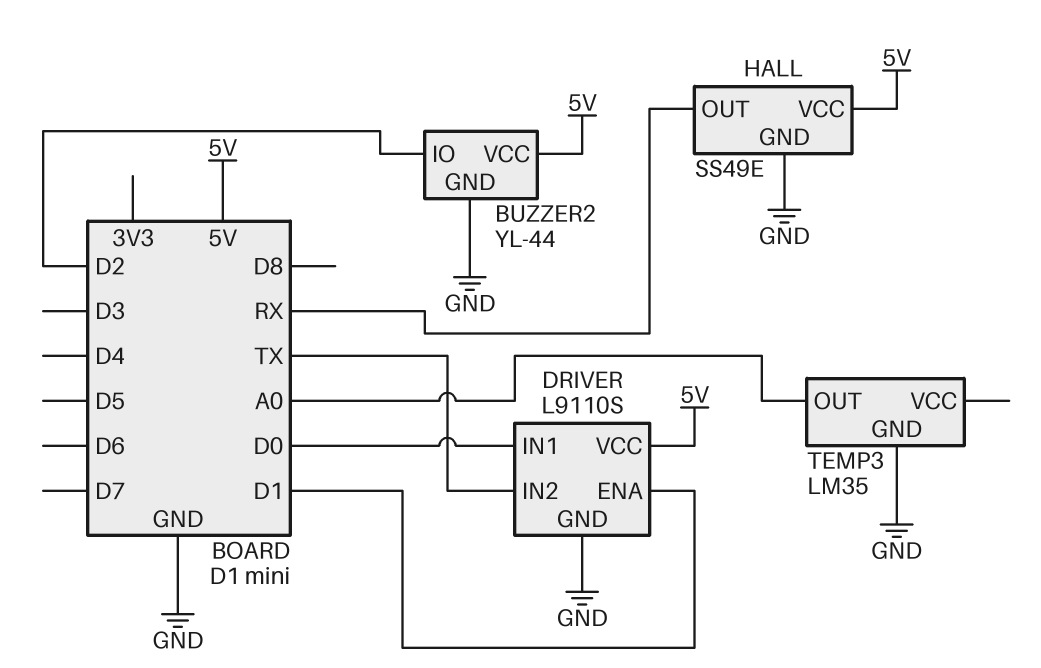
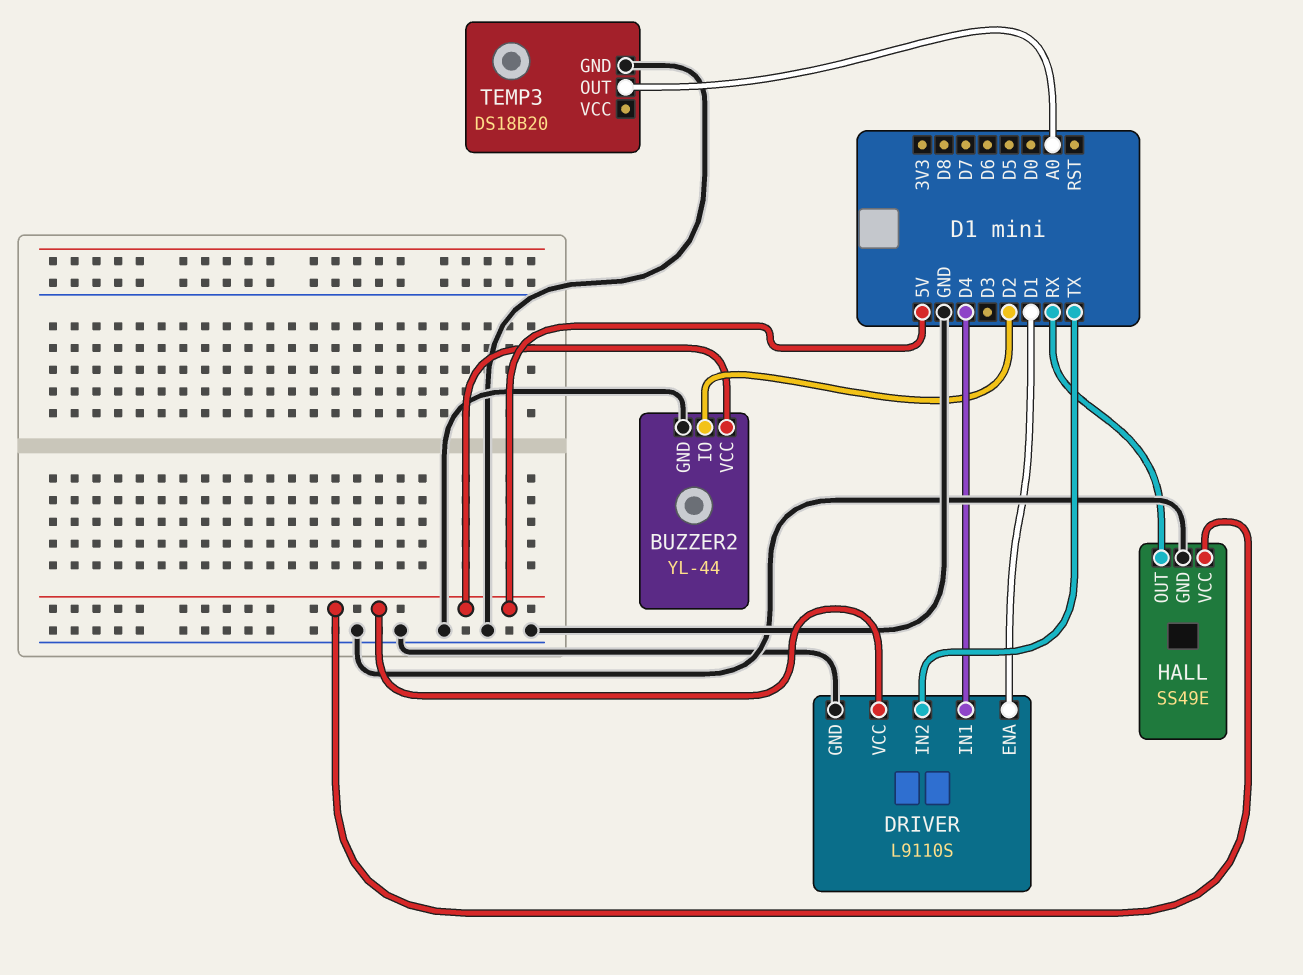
DRIVER pin IN1: D0 -> D4
TEMP3: LM35 -> DS18B20

